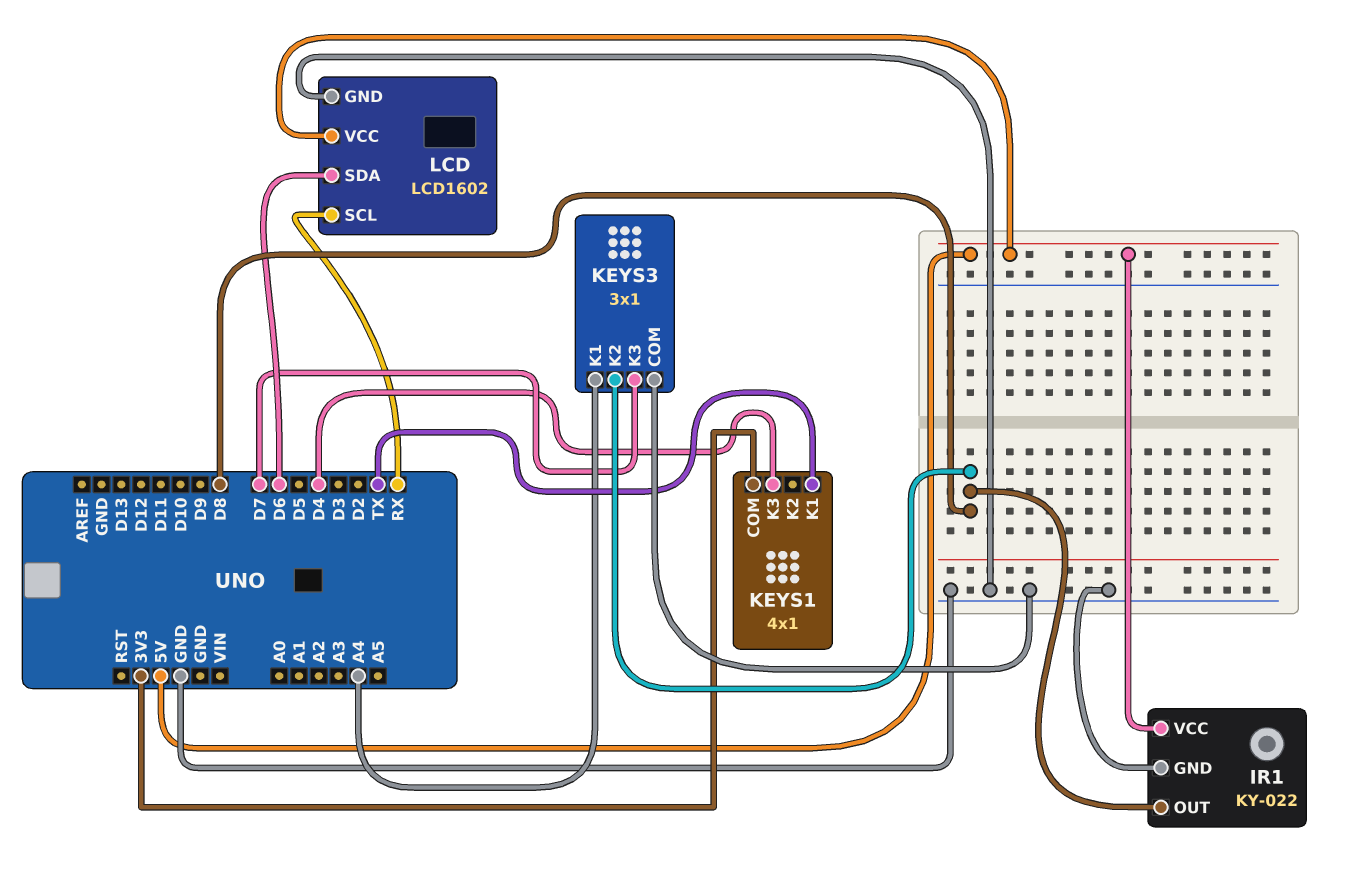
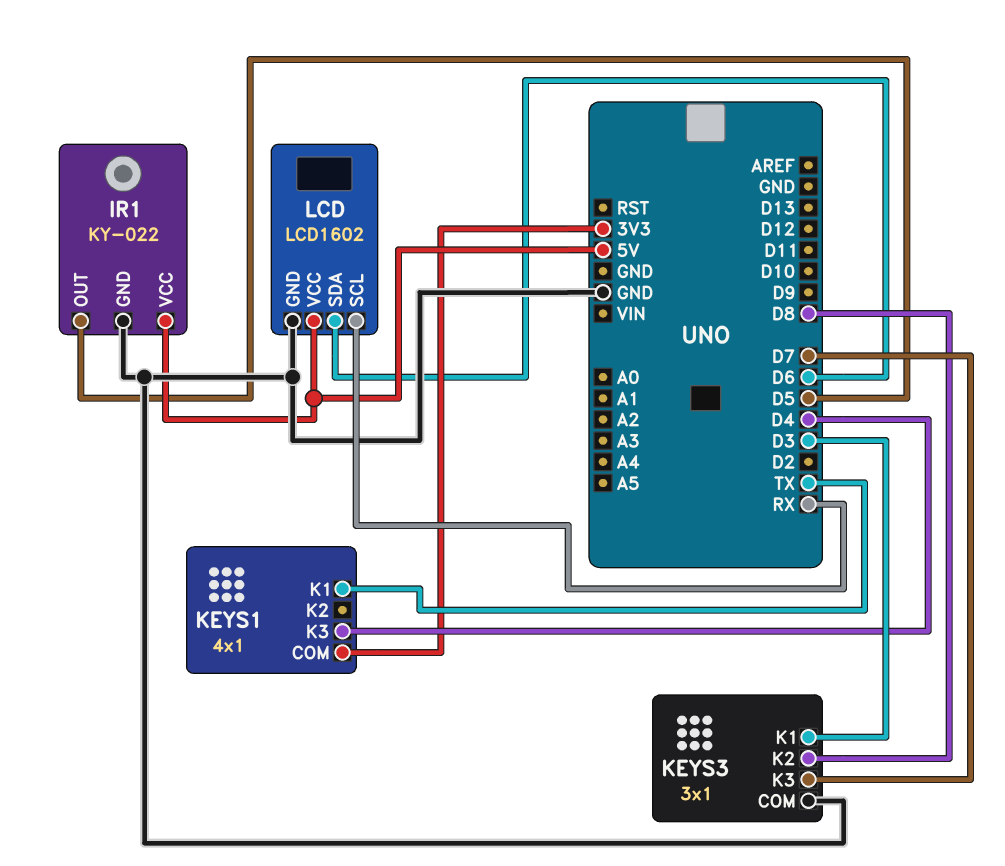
IR1 pin OUT: D8 -> D5
KEYS3 pin K1: A4 -> D3

